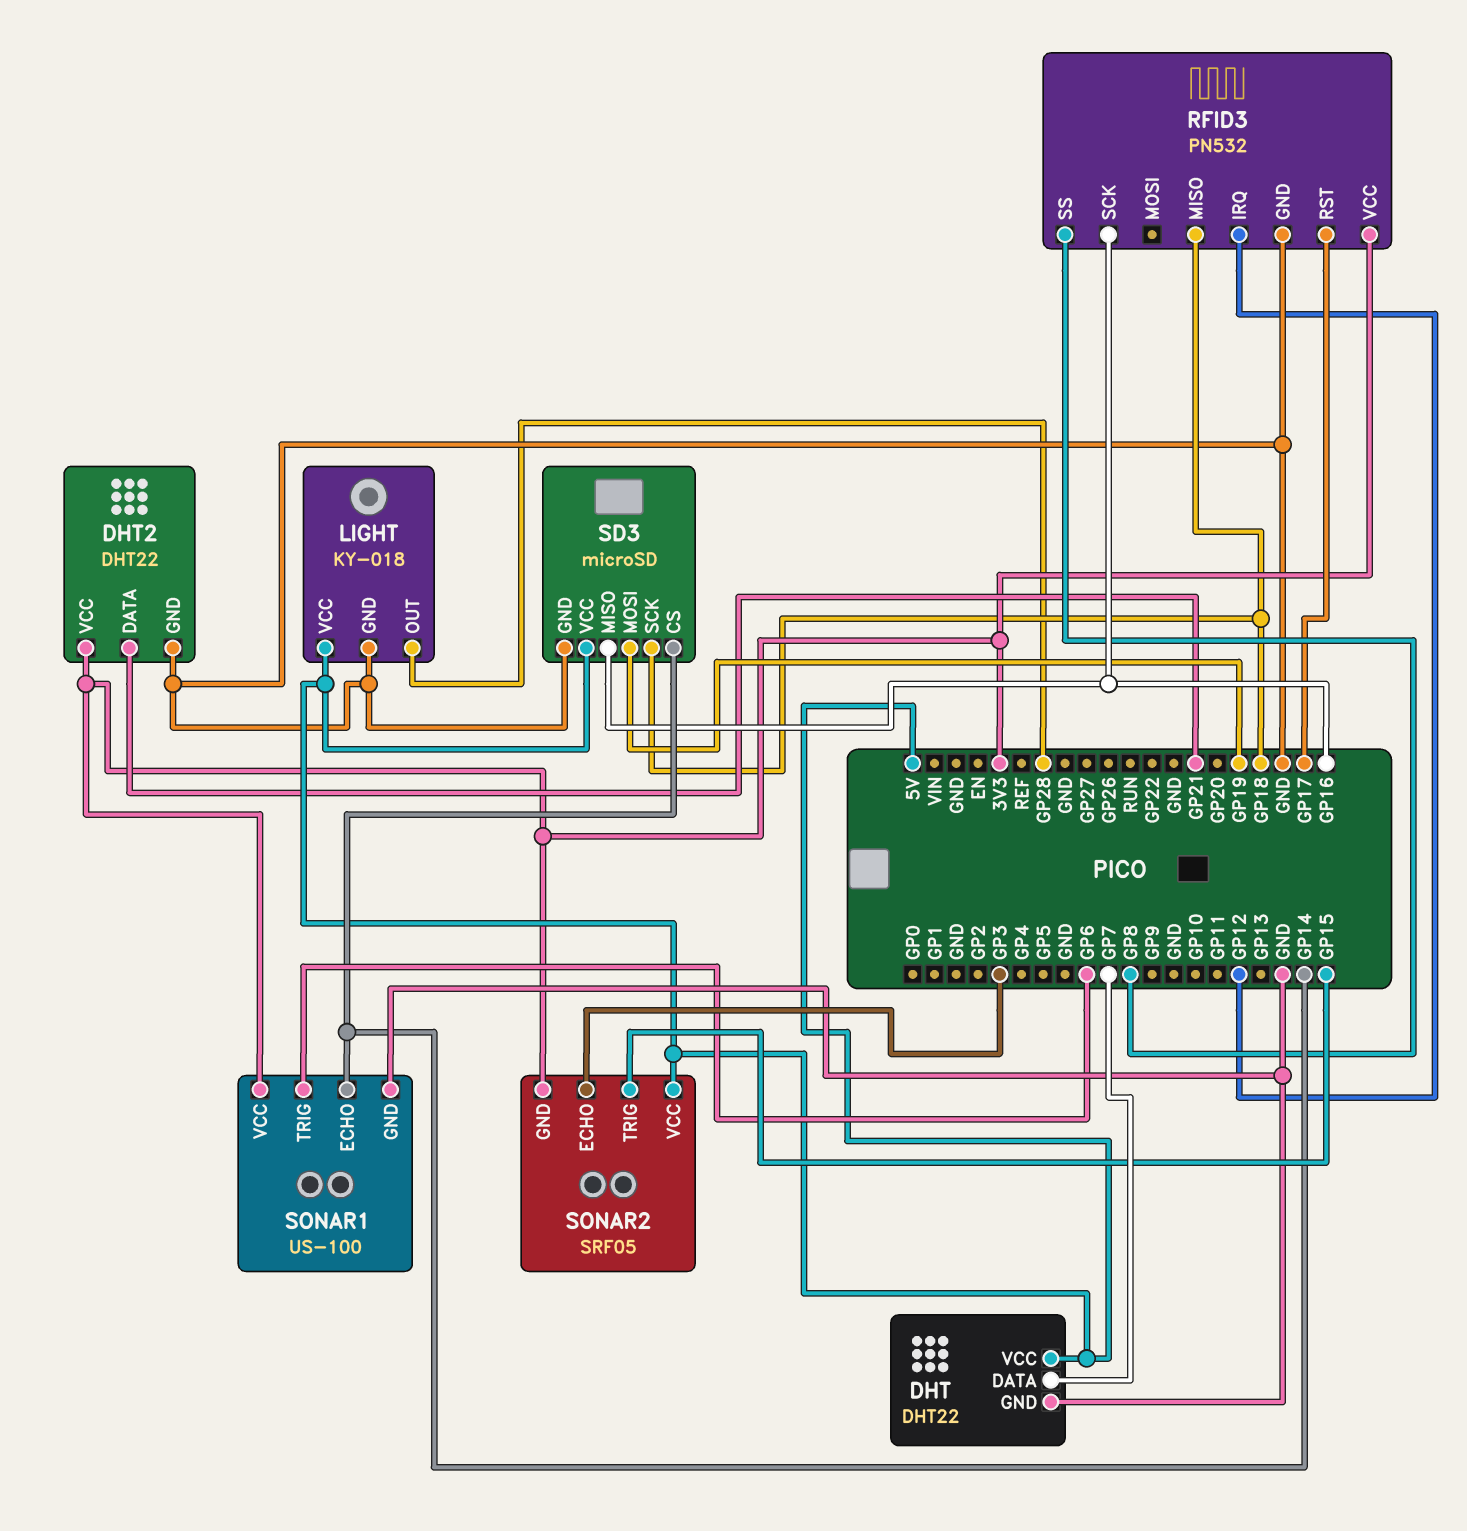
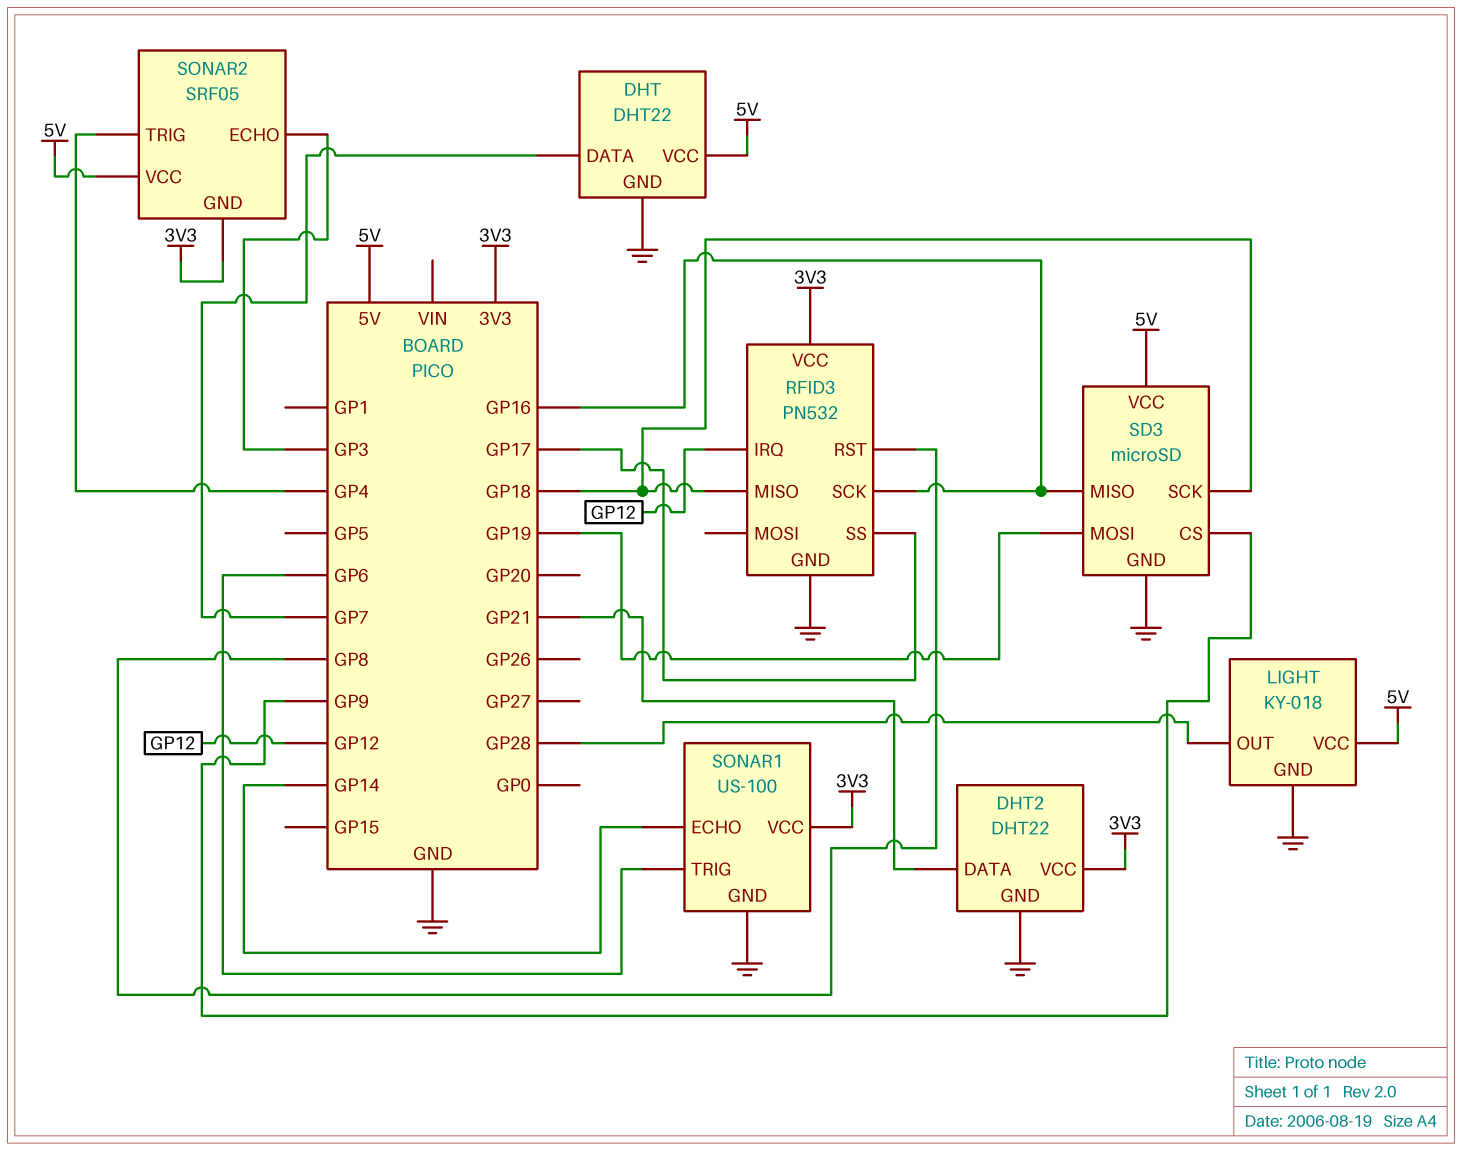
RFID3 pin RST: GP17 -> GP8
RFID3 pin SS: GP8 -> GP17
SD3 pin CS: GP14 -> GP9
SONAR2 pin TRIG: GP15 -> GP4

